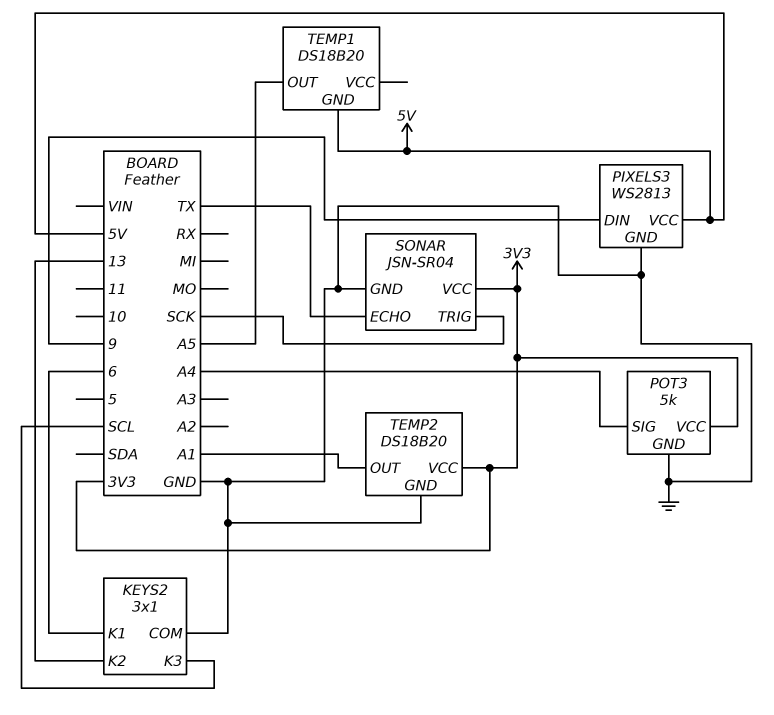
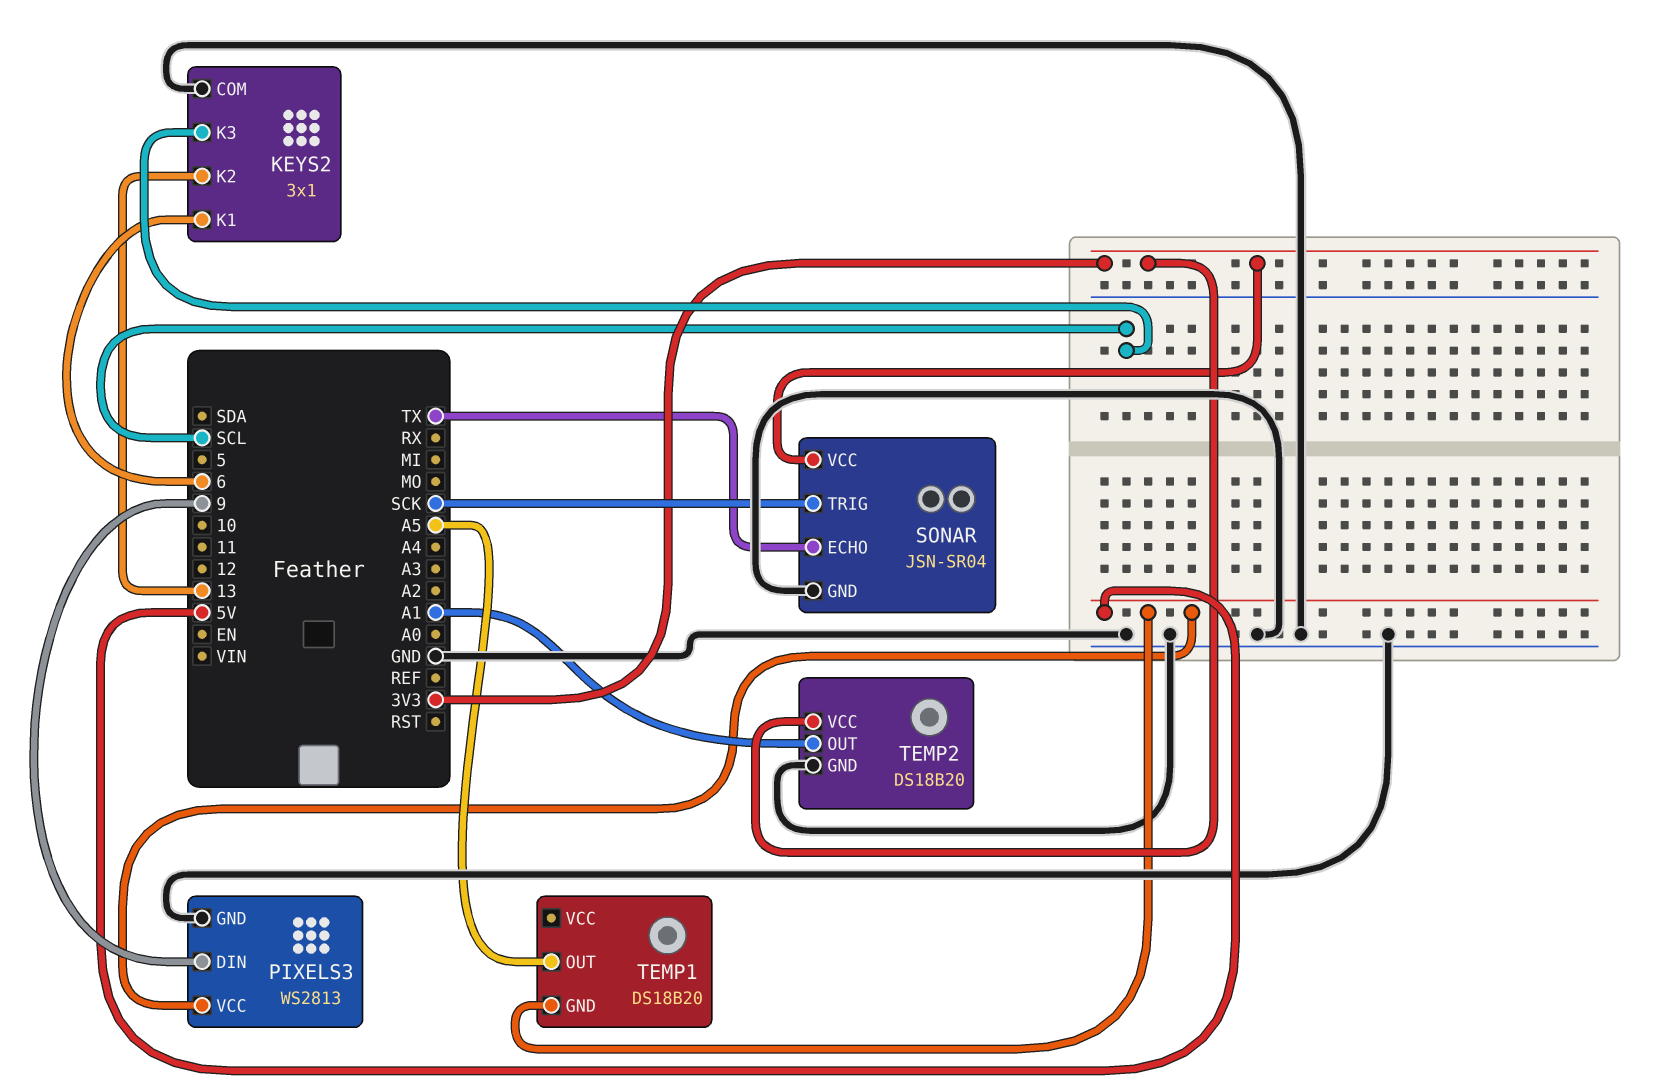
POT3: 5k -> none
POT3 pin GND: GND -> none
POT3 pin SIG: A4 -> none
POT3 pin VCC: 3V3 -> none

